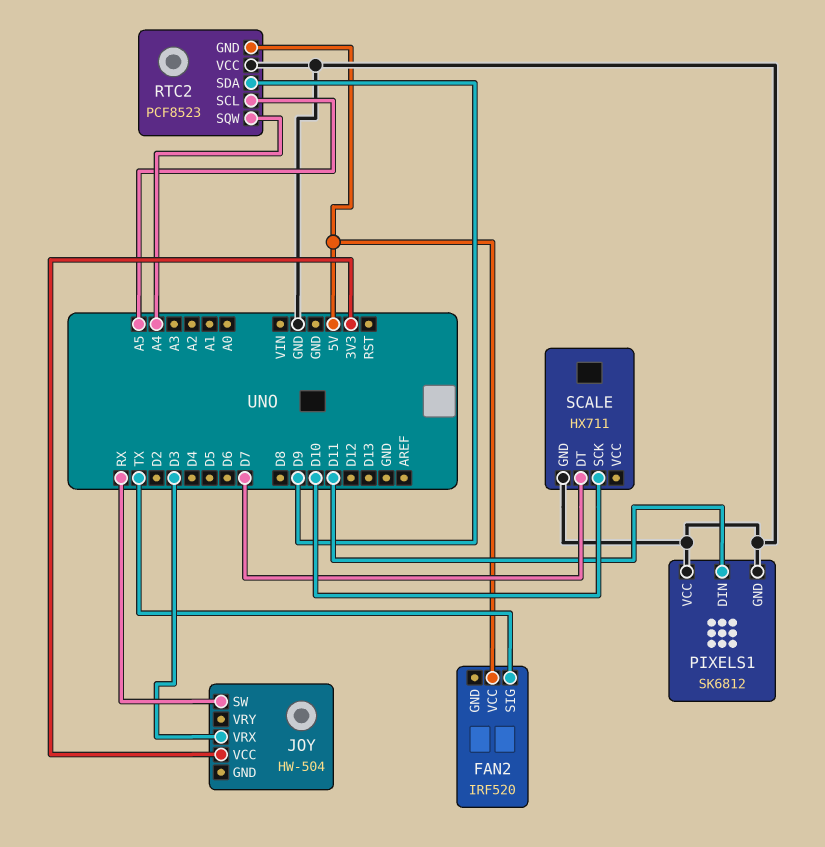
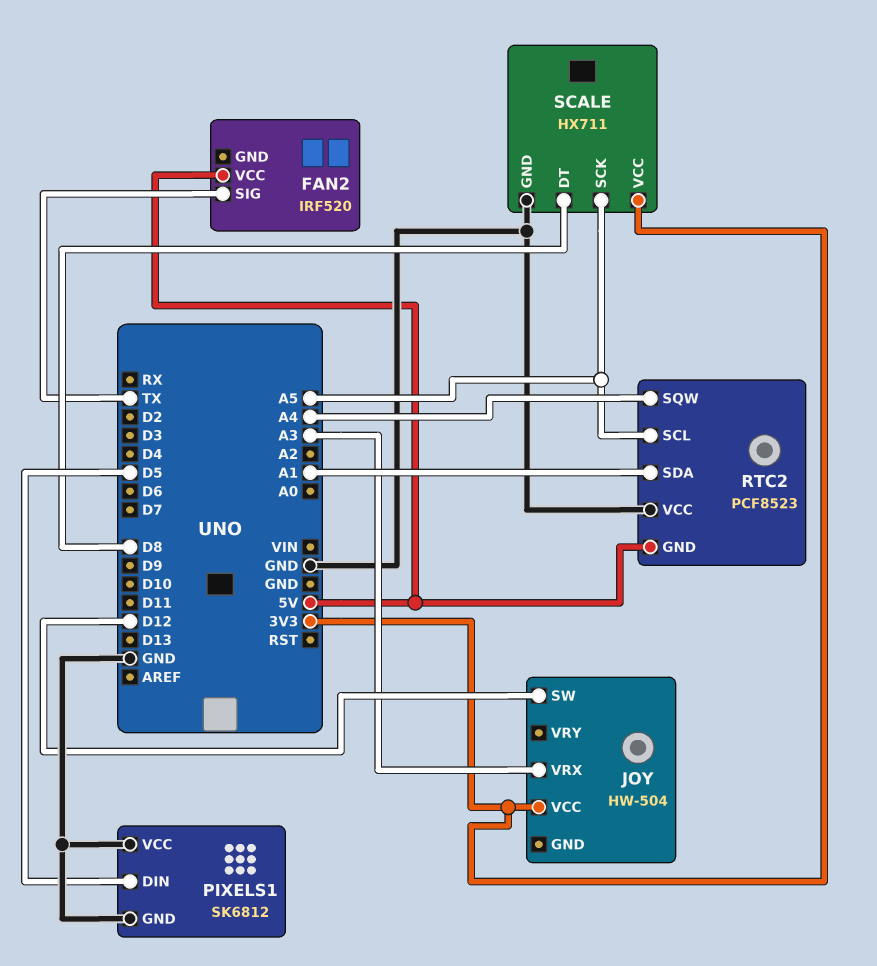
JOY pin SW: RX -> D12
JOY pin VRX: D3 -> A3
PIXELS1 pin DIN: D11 -> D5
RTC2 pin SDA: D9 -> A1
SCALE pin DT: D7 -> D8
SCALE pin SCK: D10 -> A5
SCALE pin VCC: none -> 3V3

